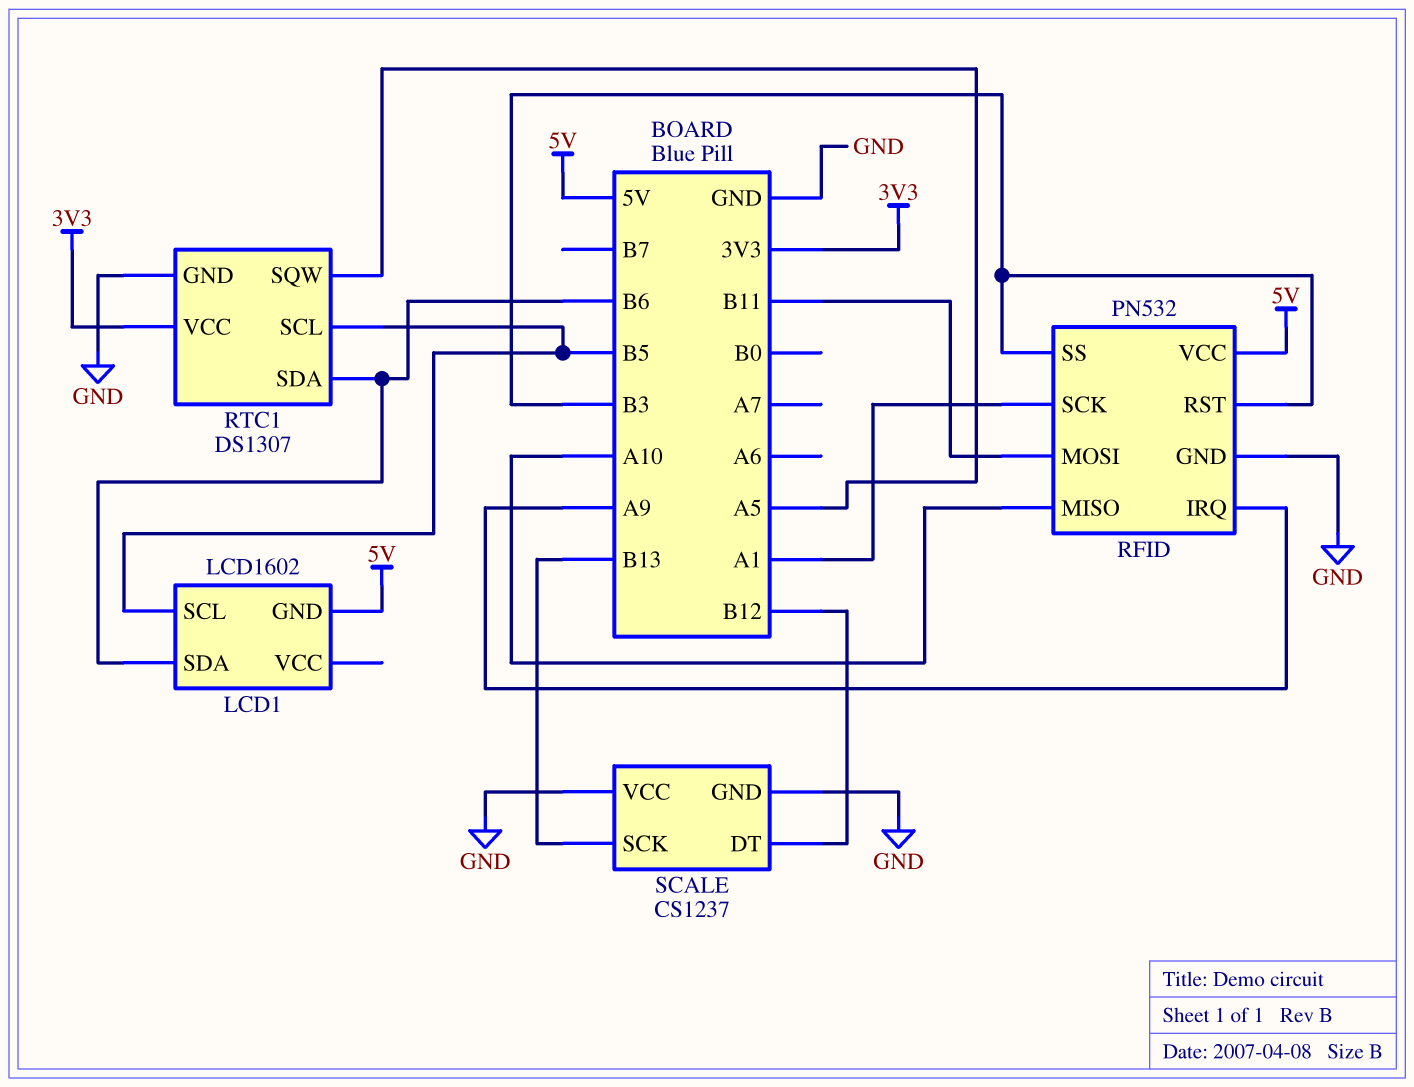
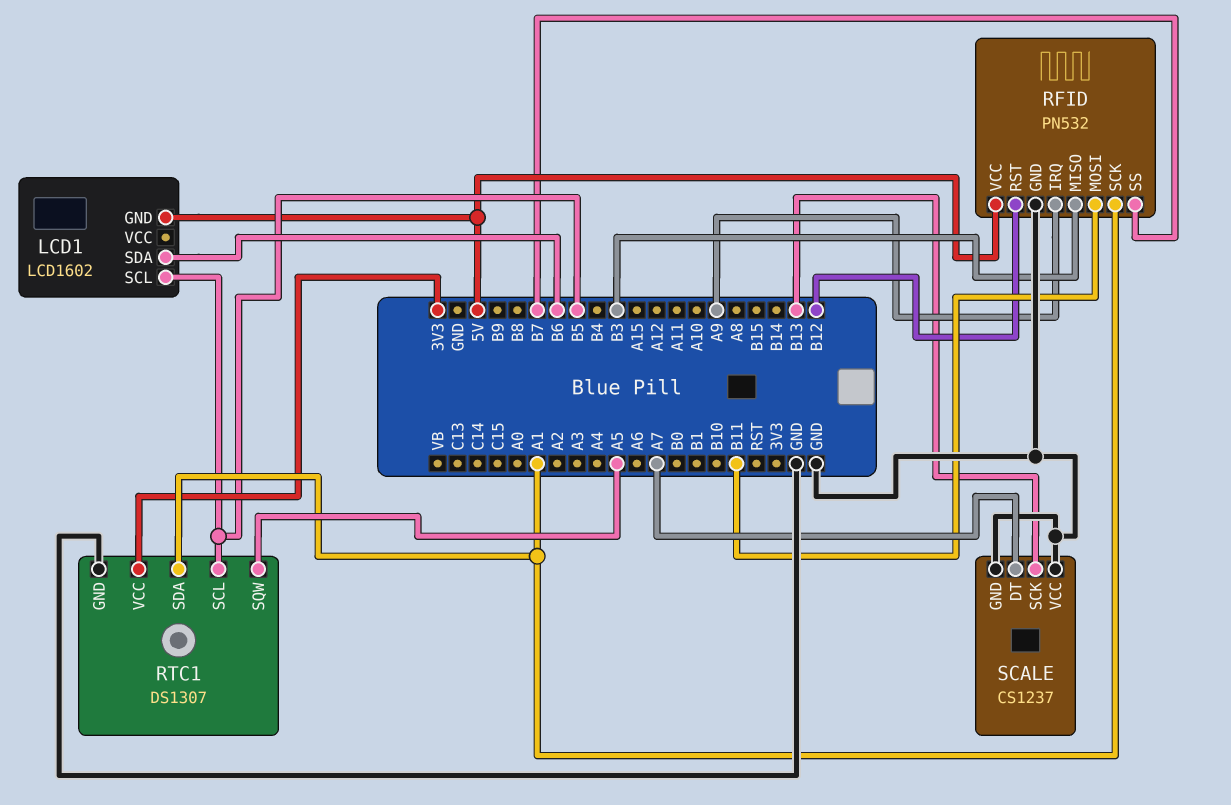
RFID pin MISO: A10 -> B3
RFID pin RST: B3 -> B12
RFID pin SS: B3 -> B7
RTC1 pin SDA: B6 -> A1
SCALE pin DT: B12 -> A7

